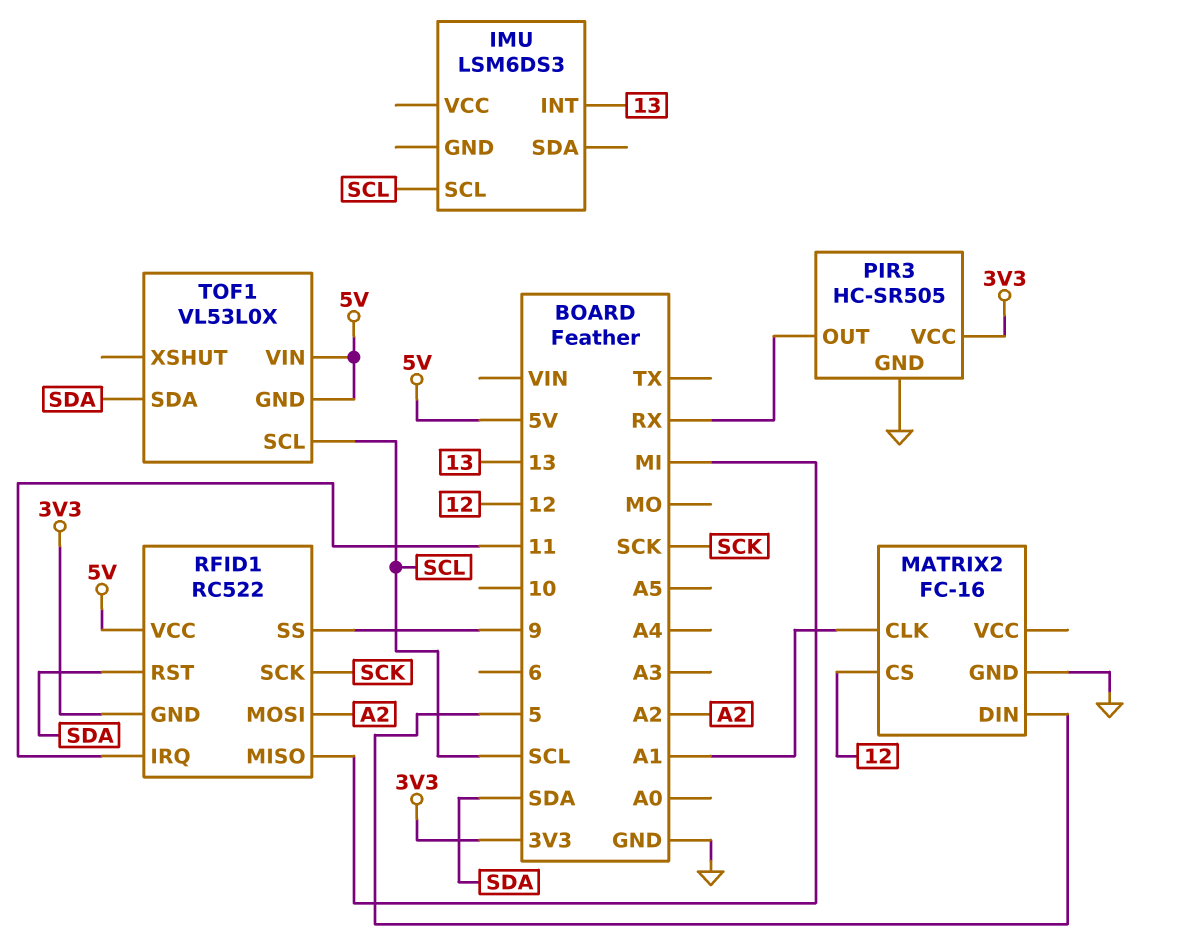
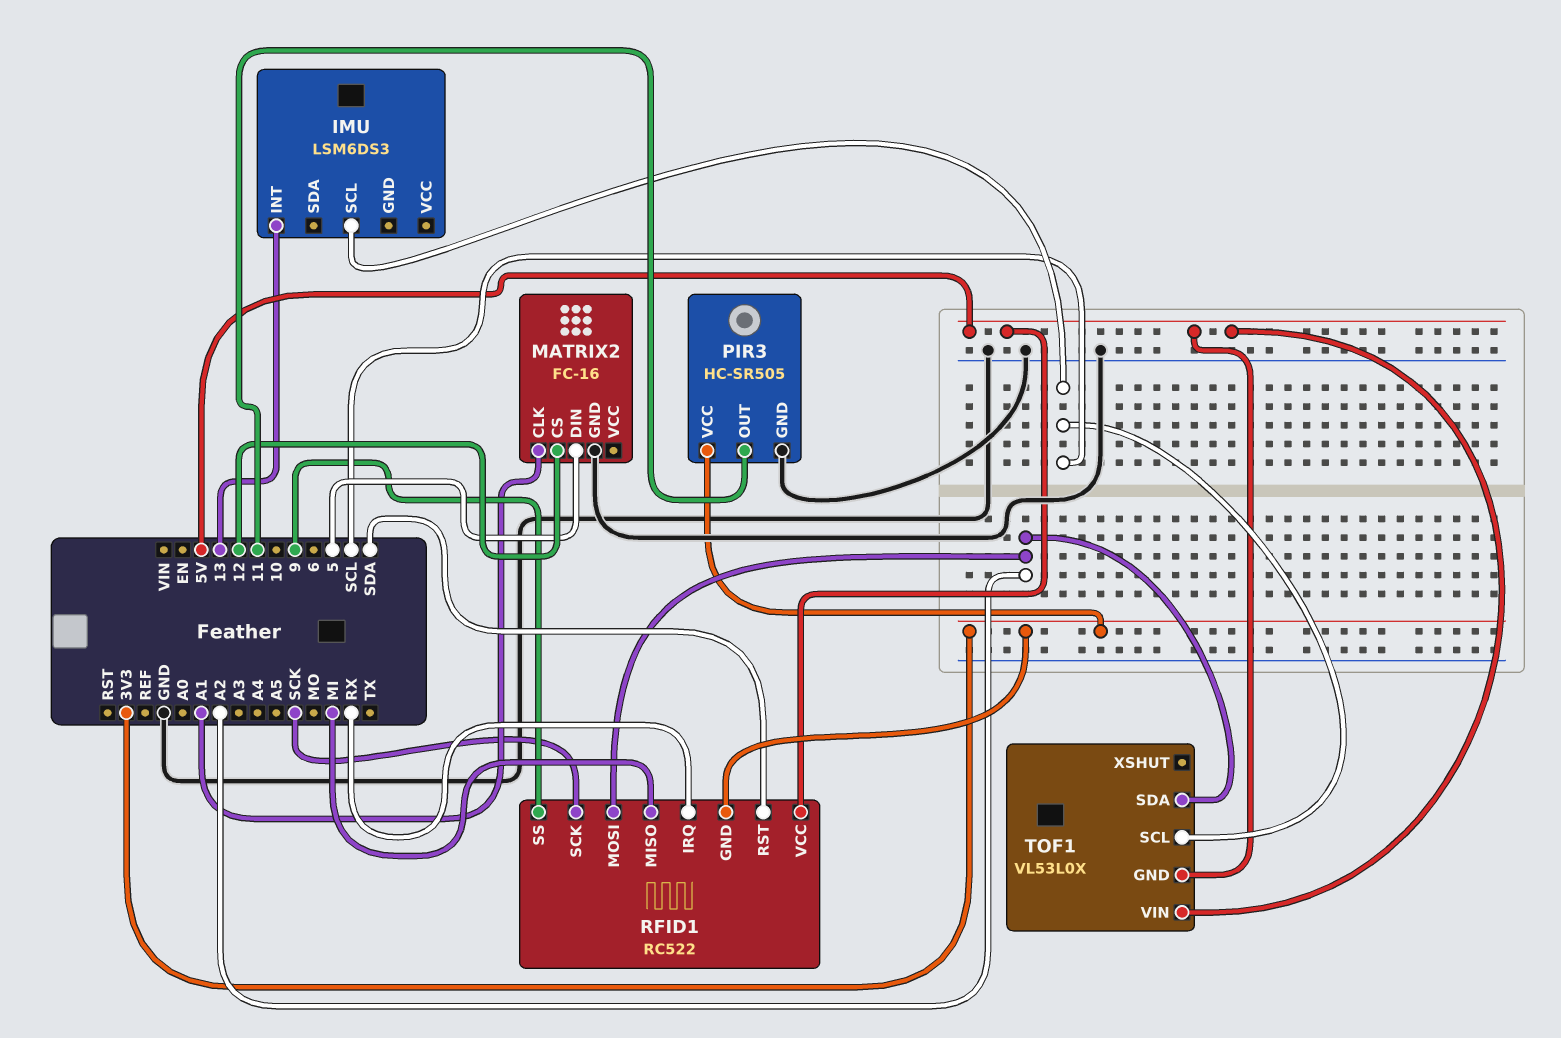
PIR3 pin OUT: RX -> 11
RFID1 pin IRQ: 11 -> RX
TOF1 pin SDA: SDA -> A2

